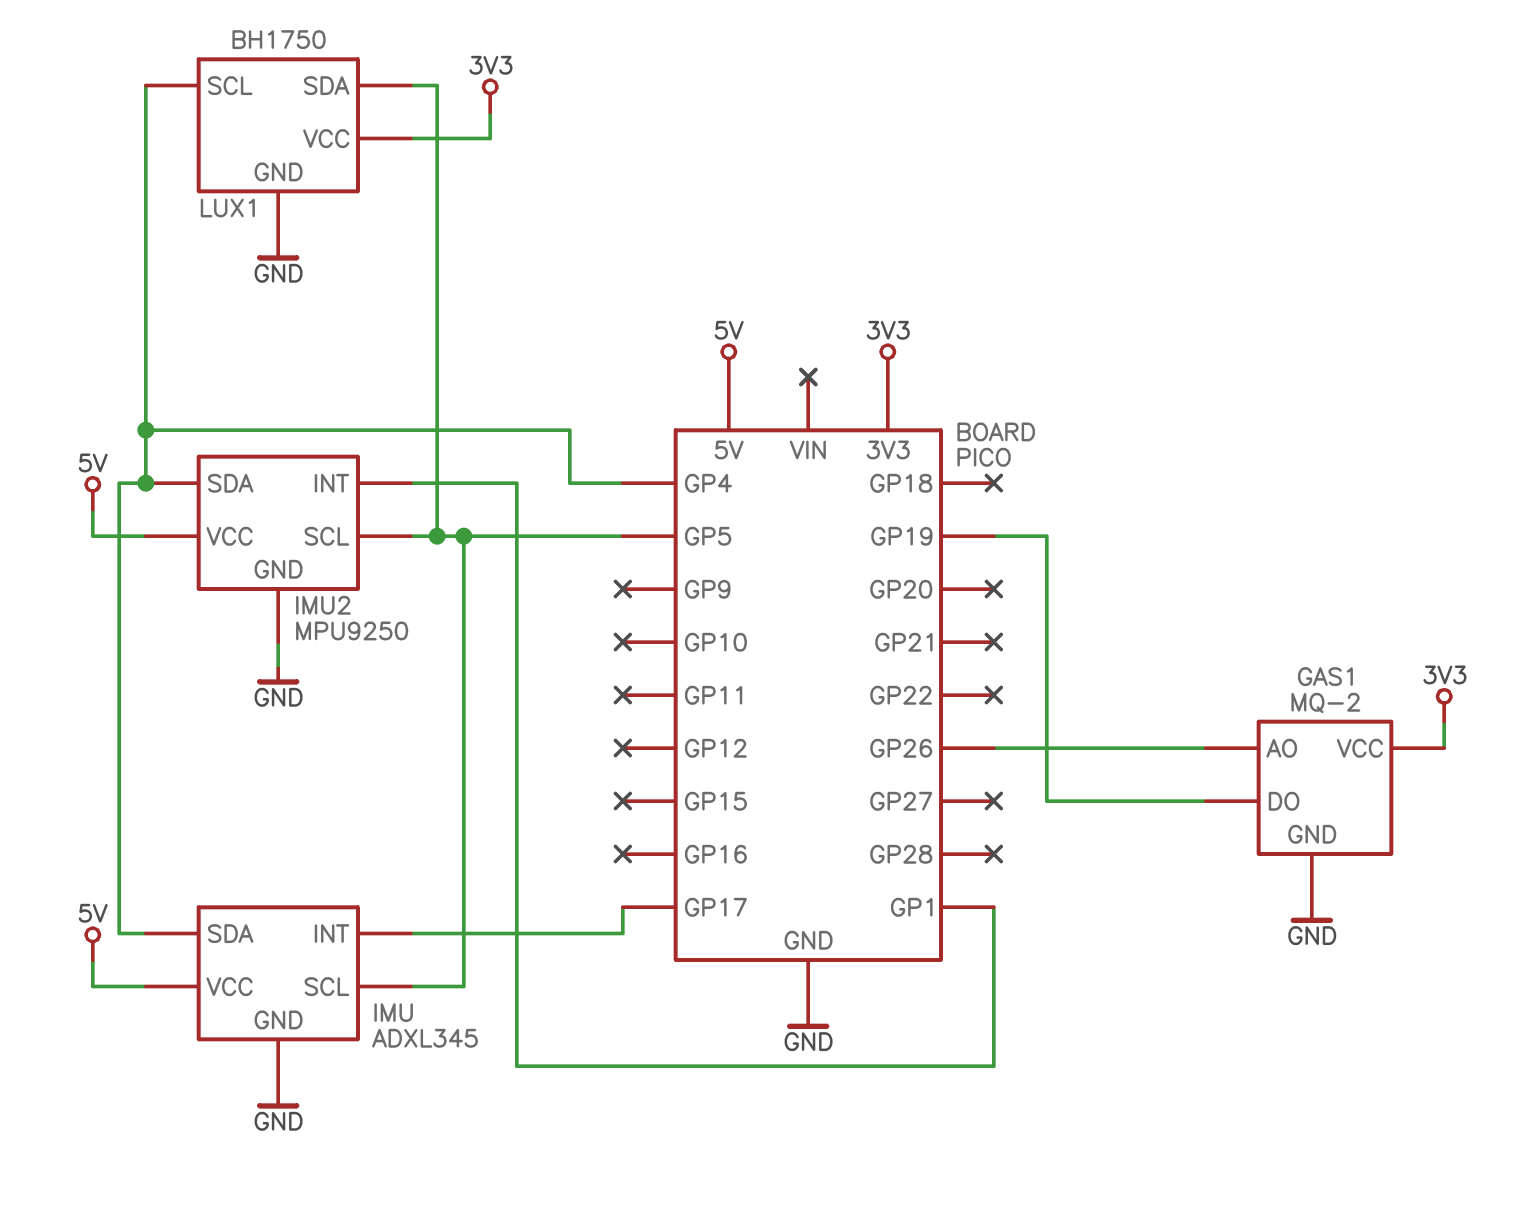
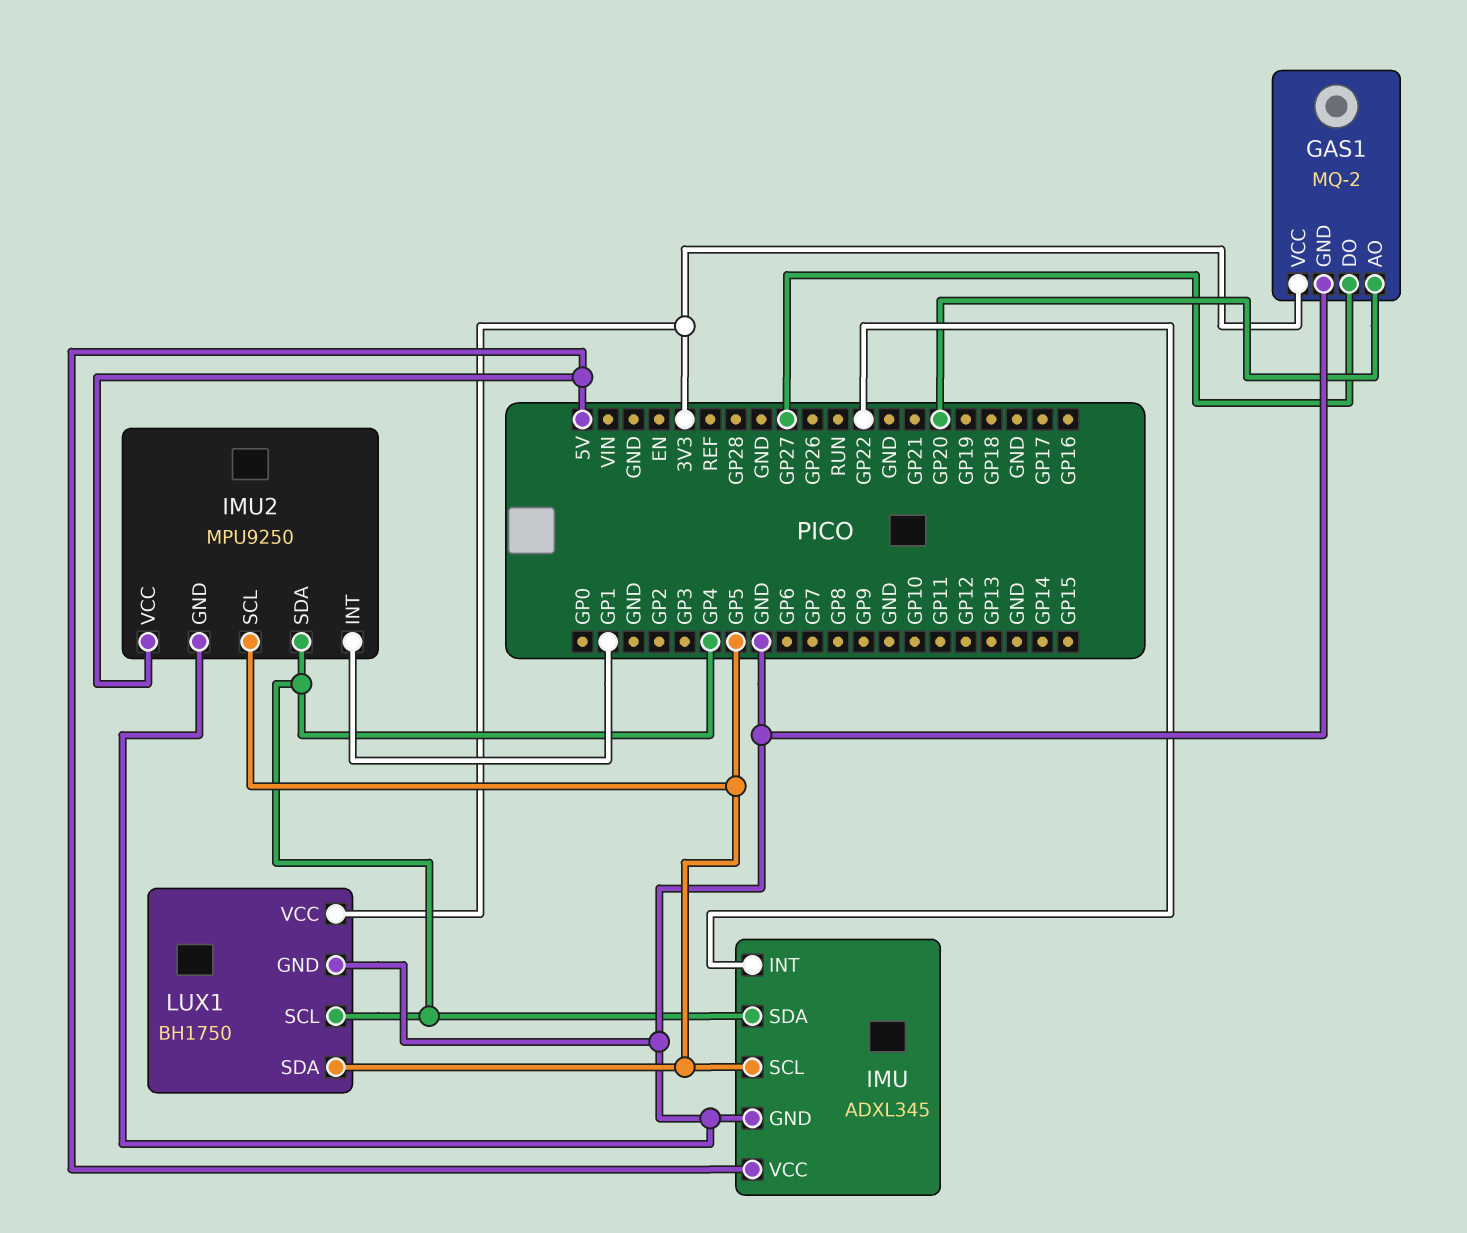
GAS1 pin AO: GP26 -> GP20
GAS1 pin DO: GP19 -> GP27
IMU pin INT: GP17 -> GP22

